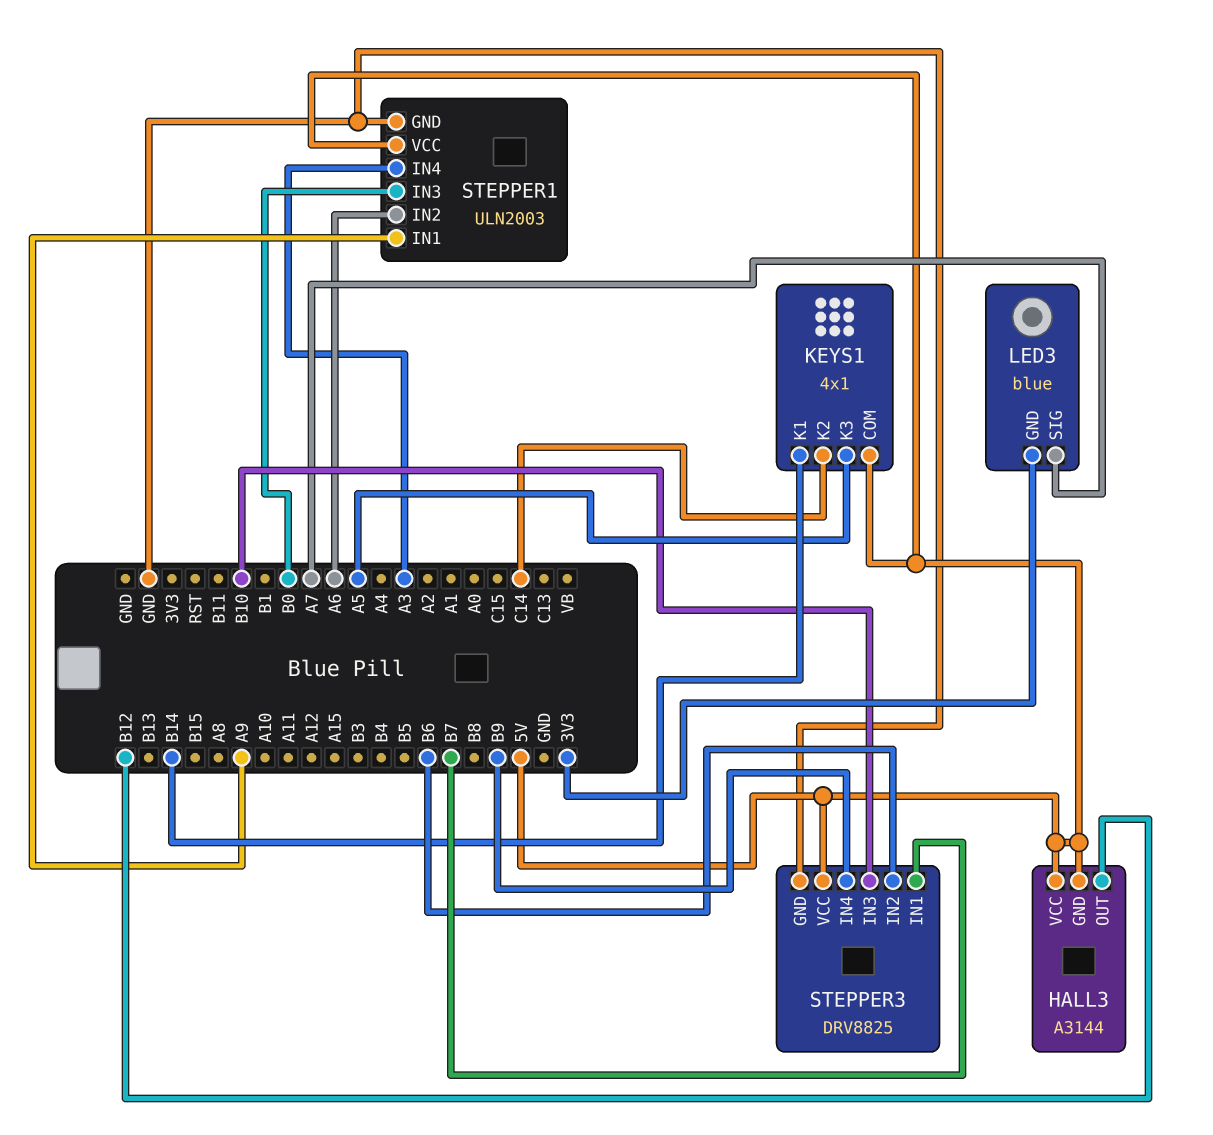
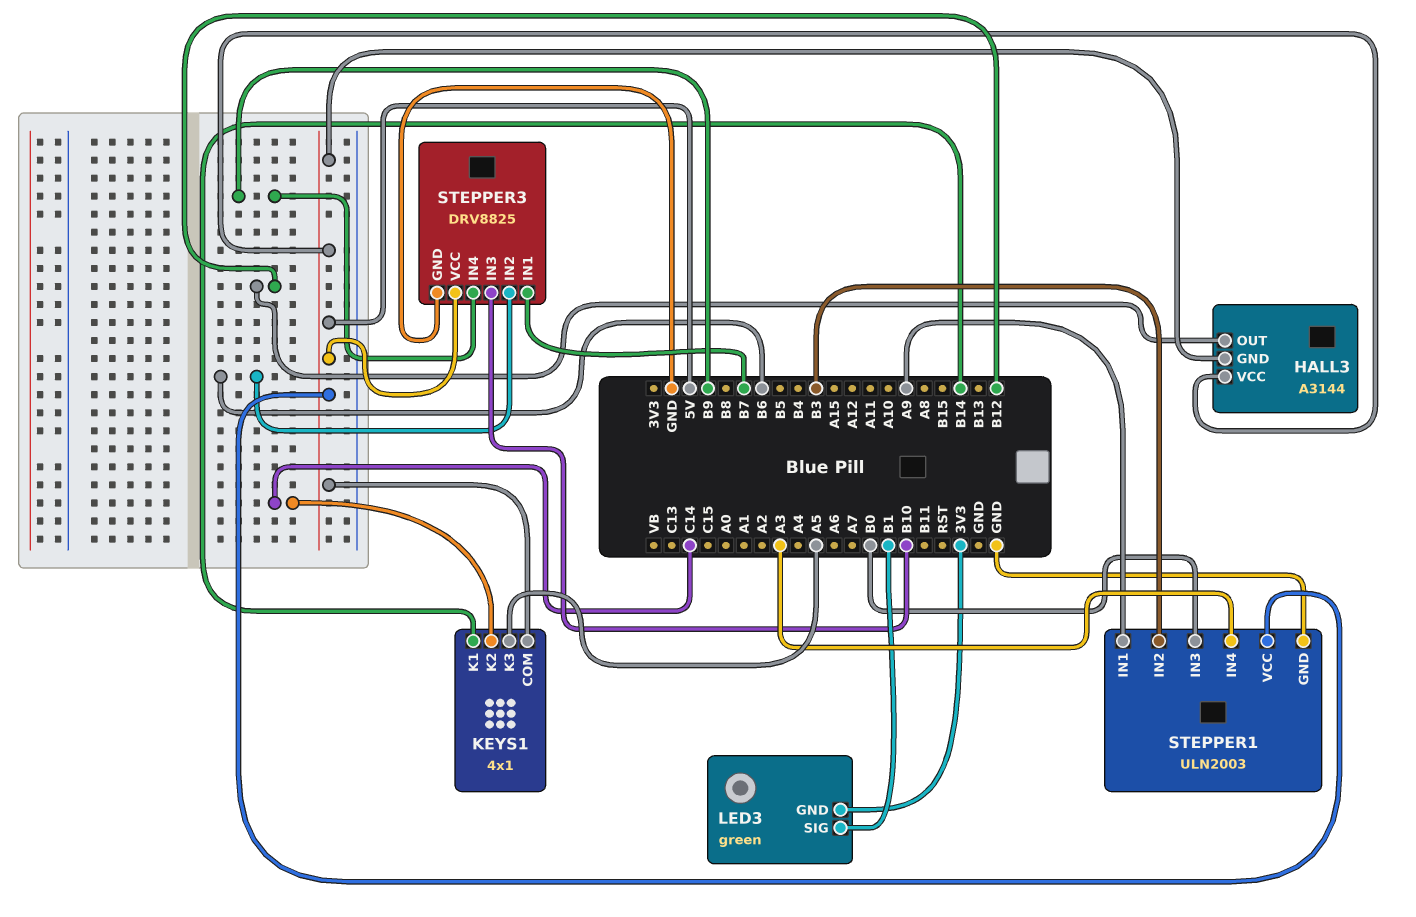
LED3: blue -> green
LED3 pin SIG: A7 -> B1
STEPPER1 pin IN2: A6 -> B3

